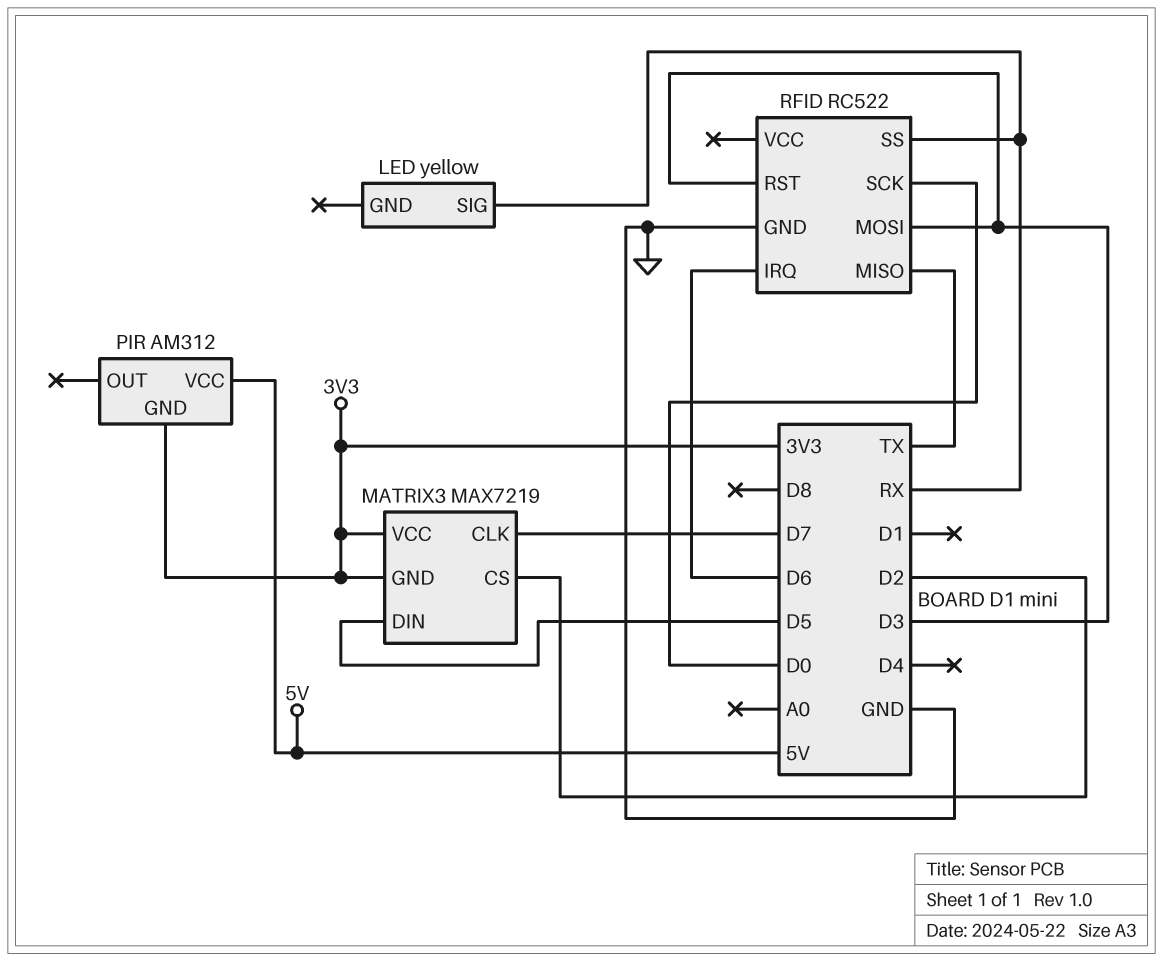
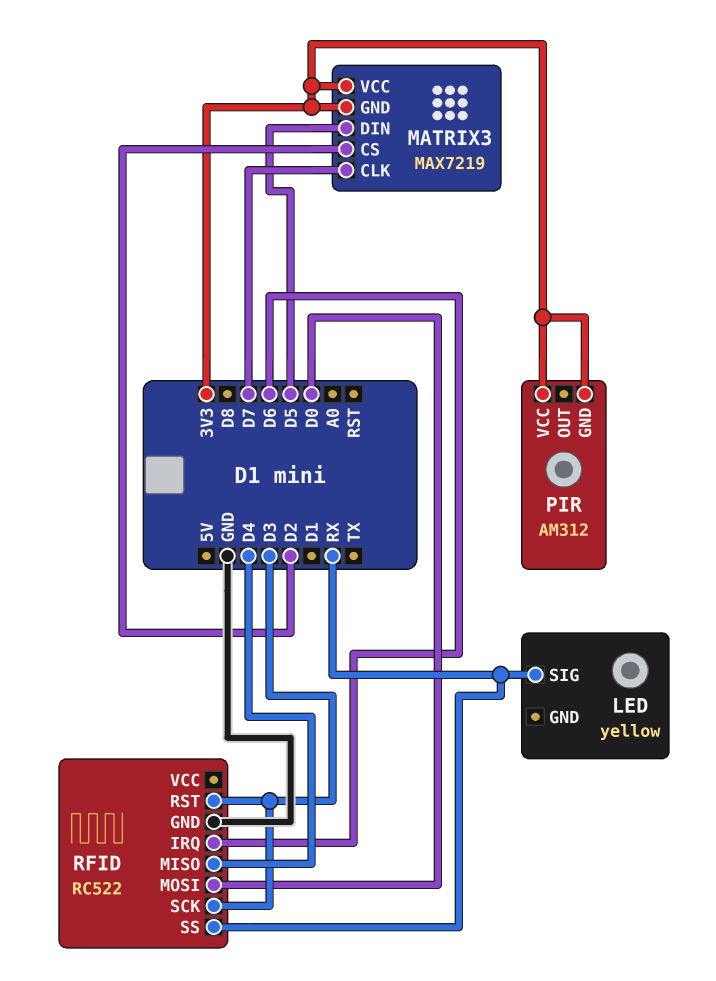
PIR pin VCC: 5V -> 3V3
RFID pin MISO: TX -> D4
RFID pin MOSI: D3 -> D0
RFID pin SCK: D0 -> D3

